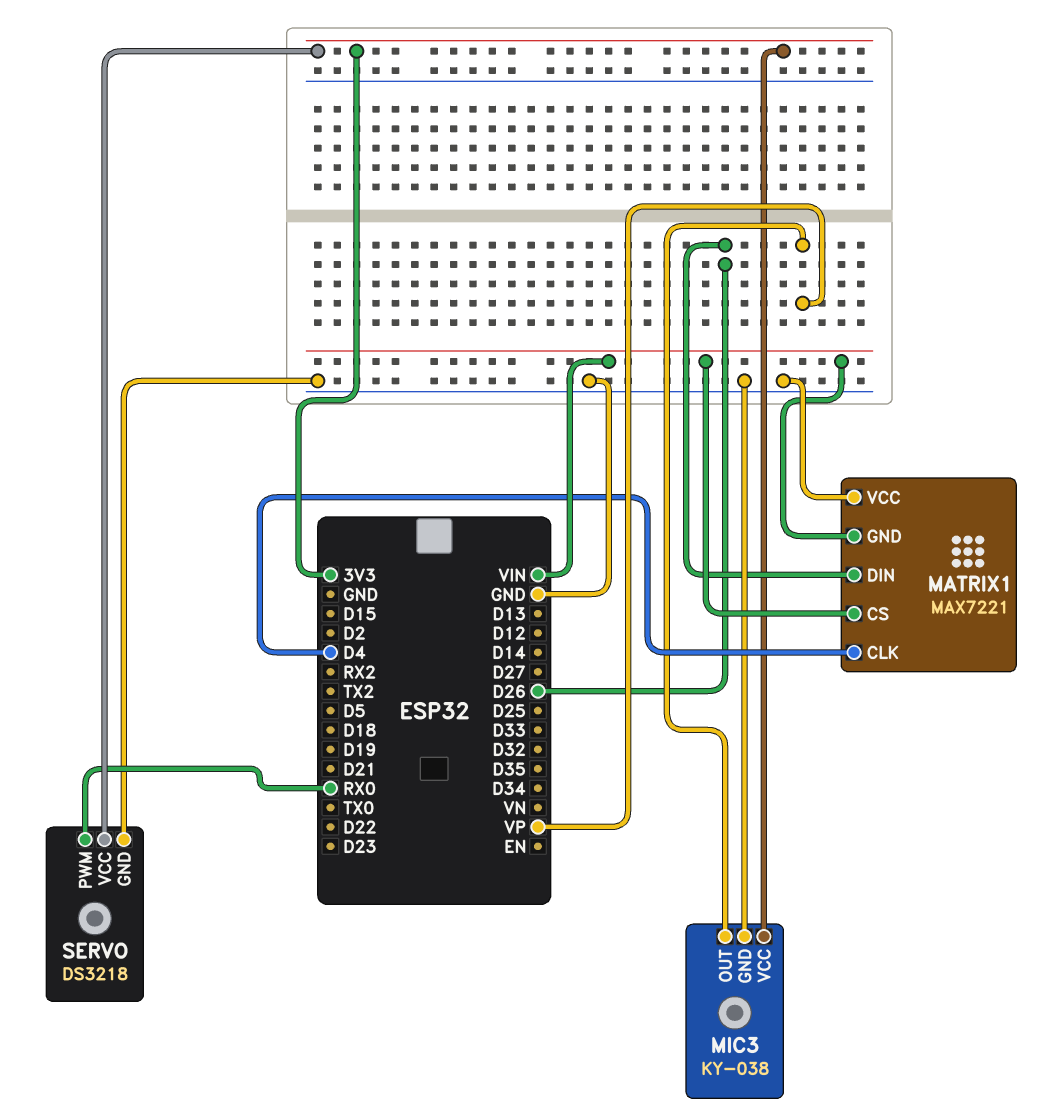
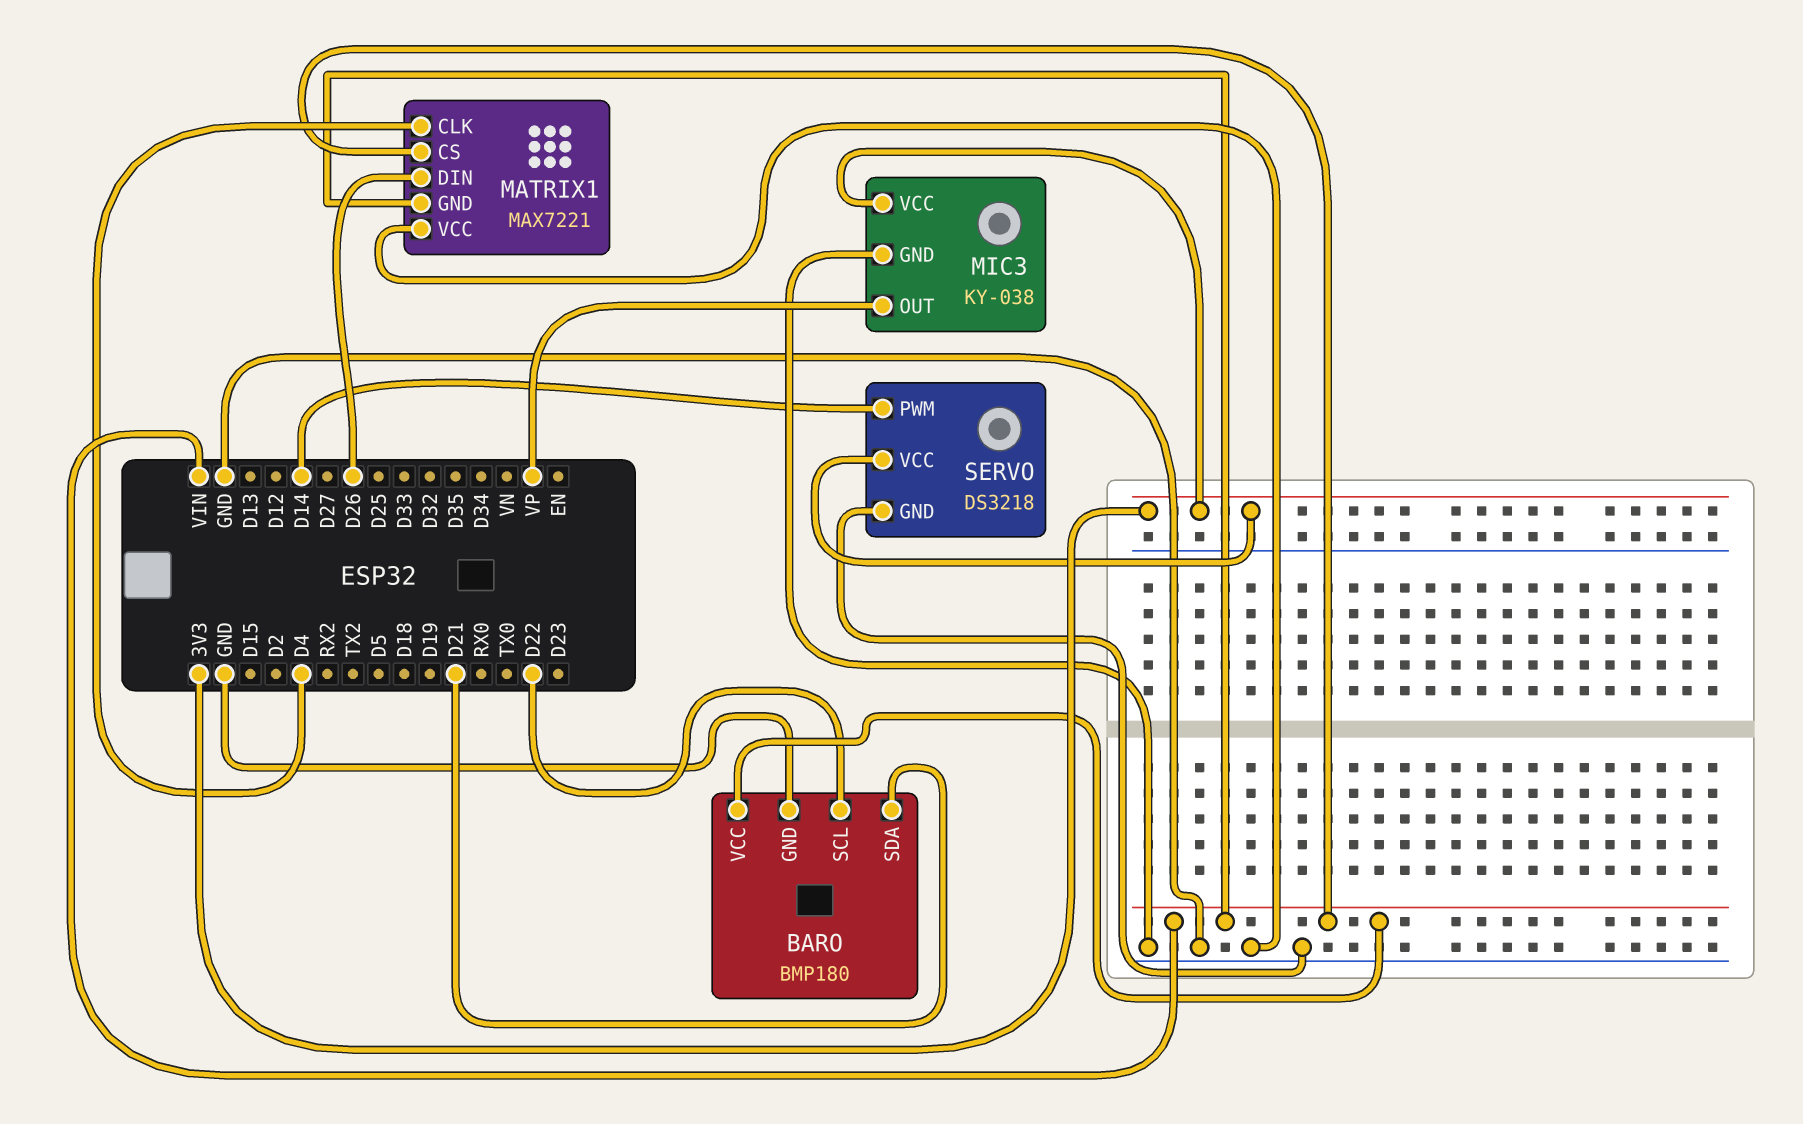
BARO: none -> BMP180
BARO pin GND: none -> GND
BARO pin SCL: none -> D22
BARO pin SDA: none -> D21
BARO pin VCC: none -> VIN
SERVO pin PWM: RX0 -> D14

